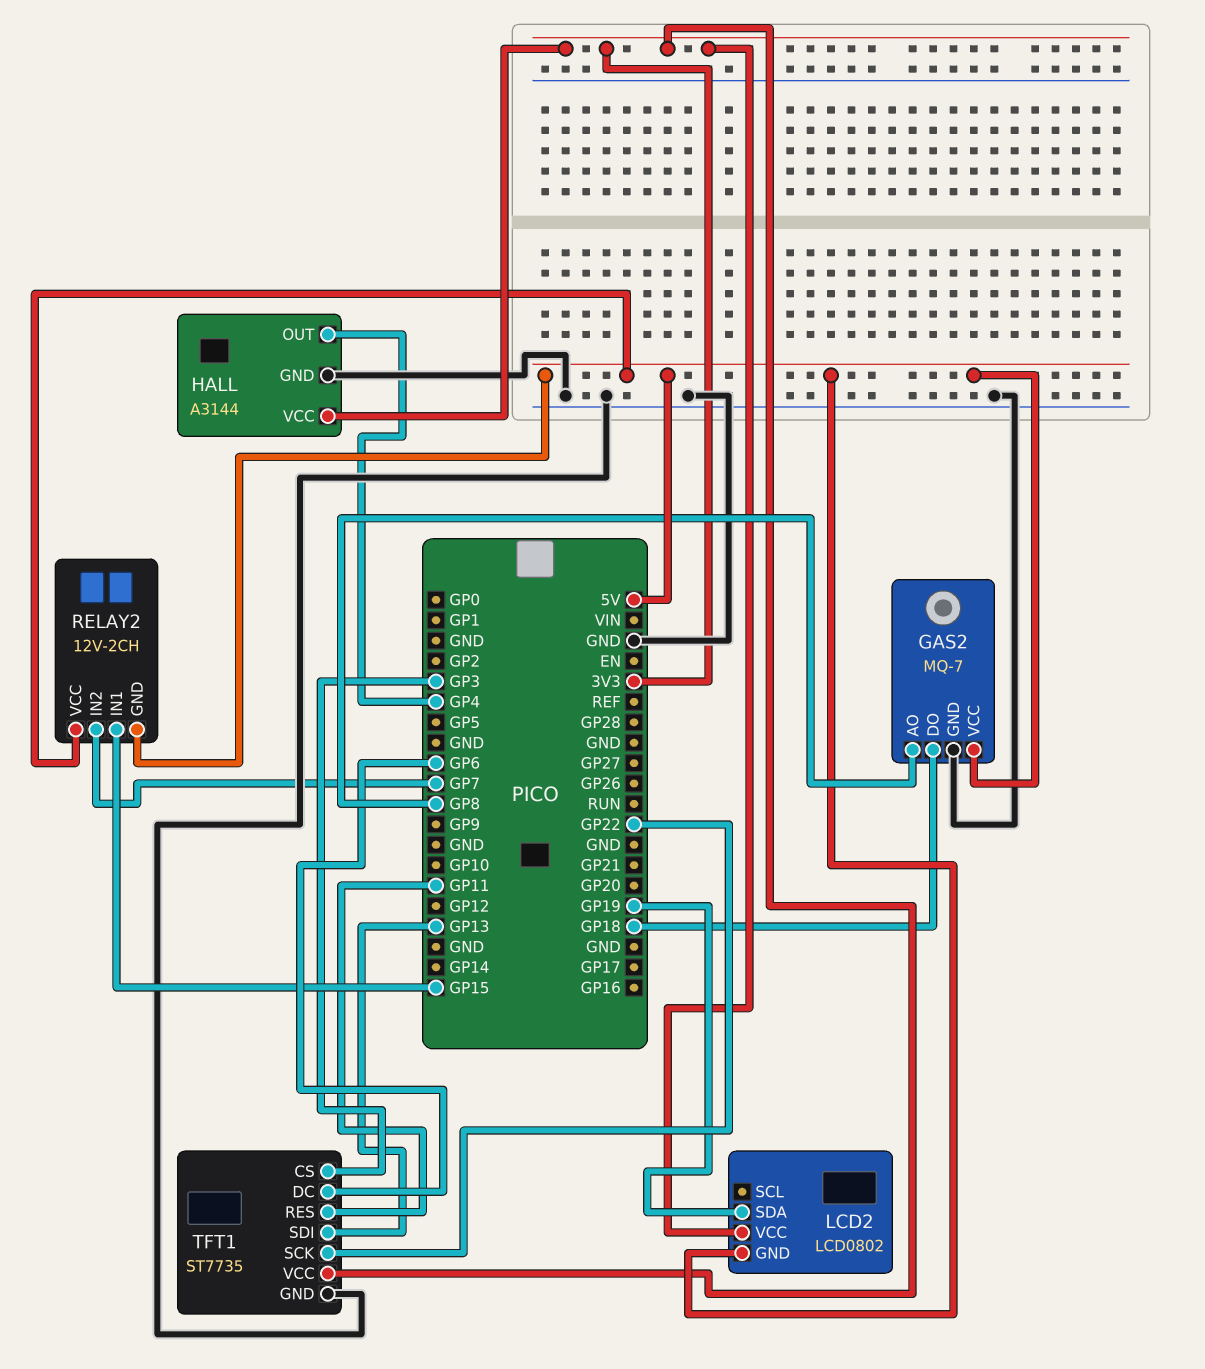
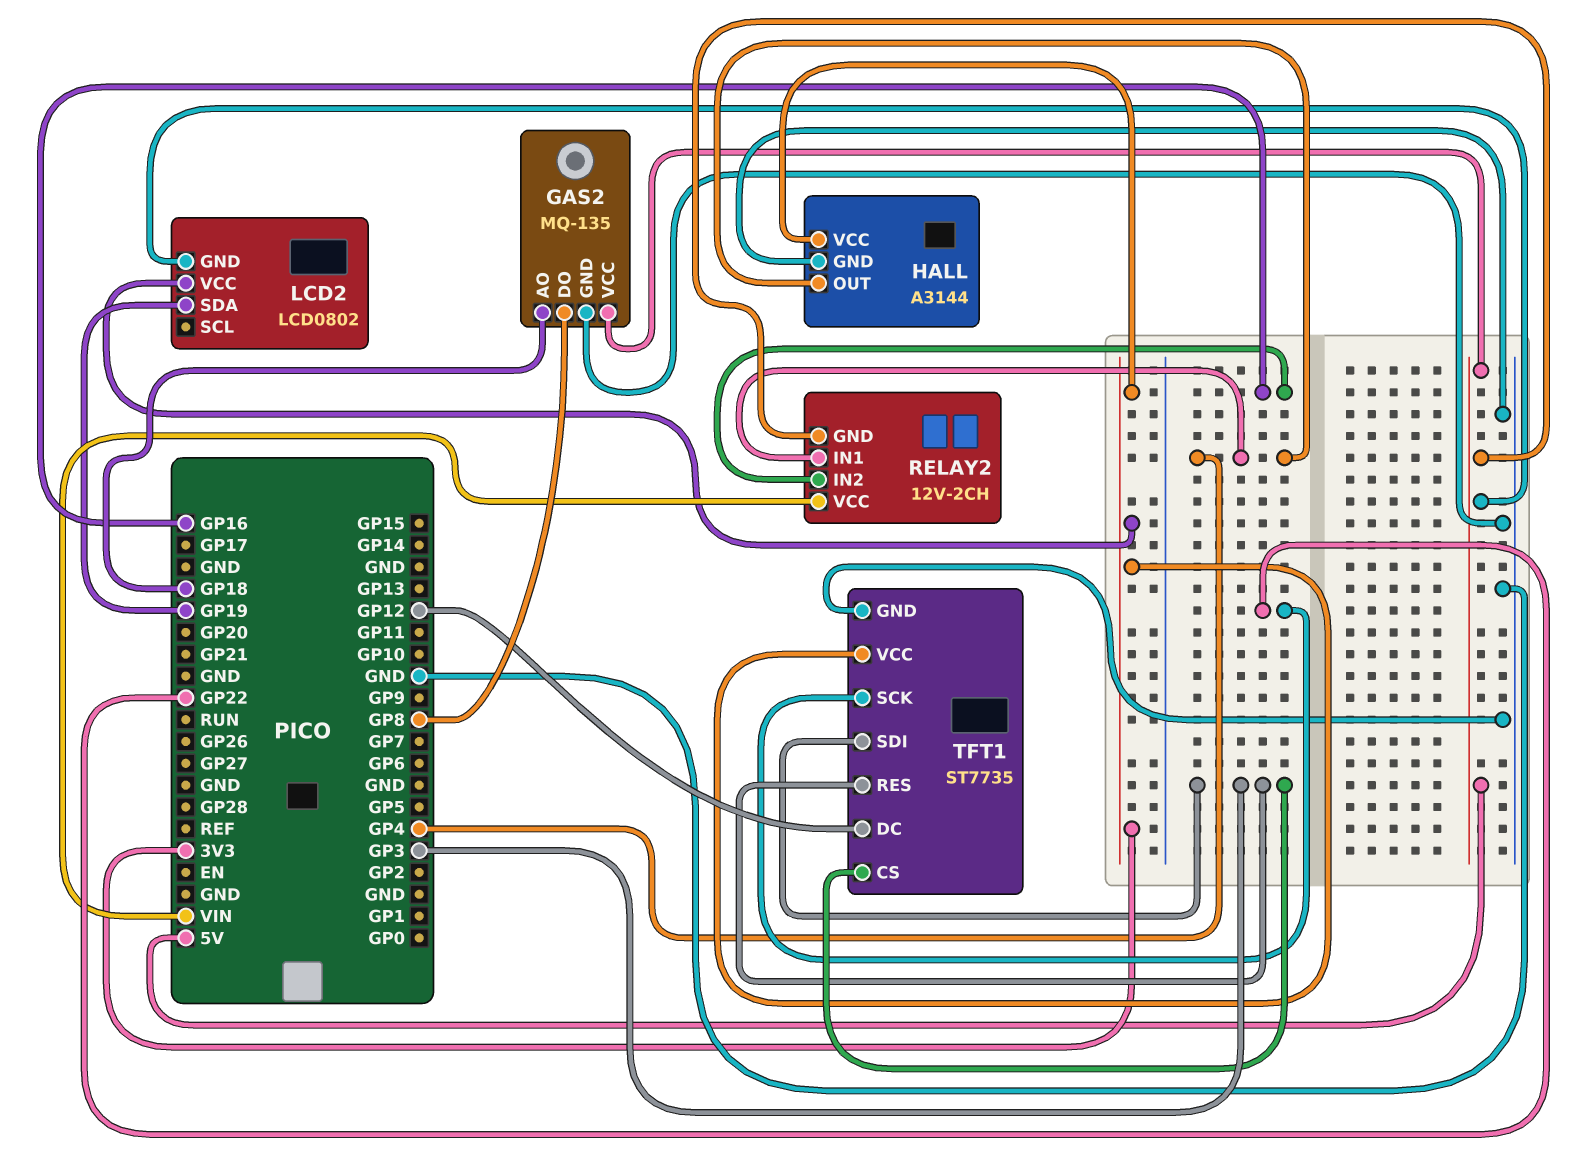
GAS2: MQ-7 -> MQ-135
GAS2 pin AO: GP8 -> GP18
GAS2 pin DO: GP18 -> GP8
RELAY2 pin IN1: GP15 -> GP4
RELAY2 pin IN2: GP7 -> GP16
RELAY2 pin VCC: 5V -> VIN
TFT1 pin DC: GP6 -> GP12
TFT1 pin RES: GP11 -> GP3
TFT1 pin SDI: GP13 -> GP3

